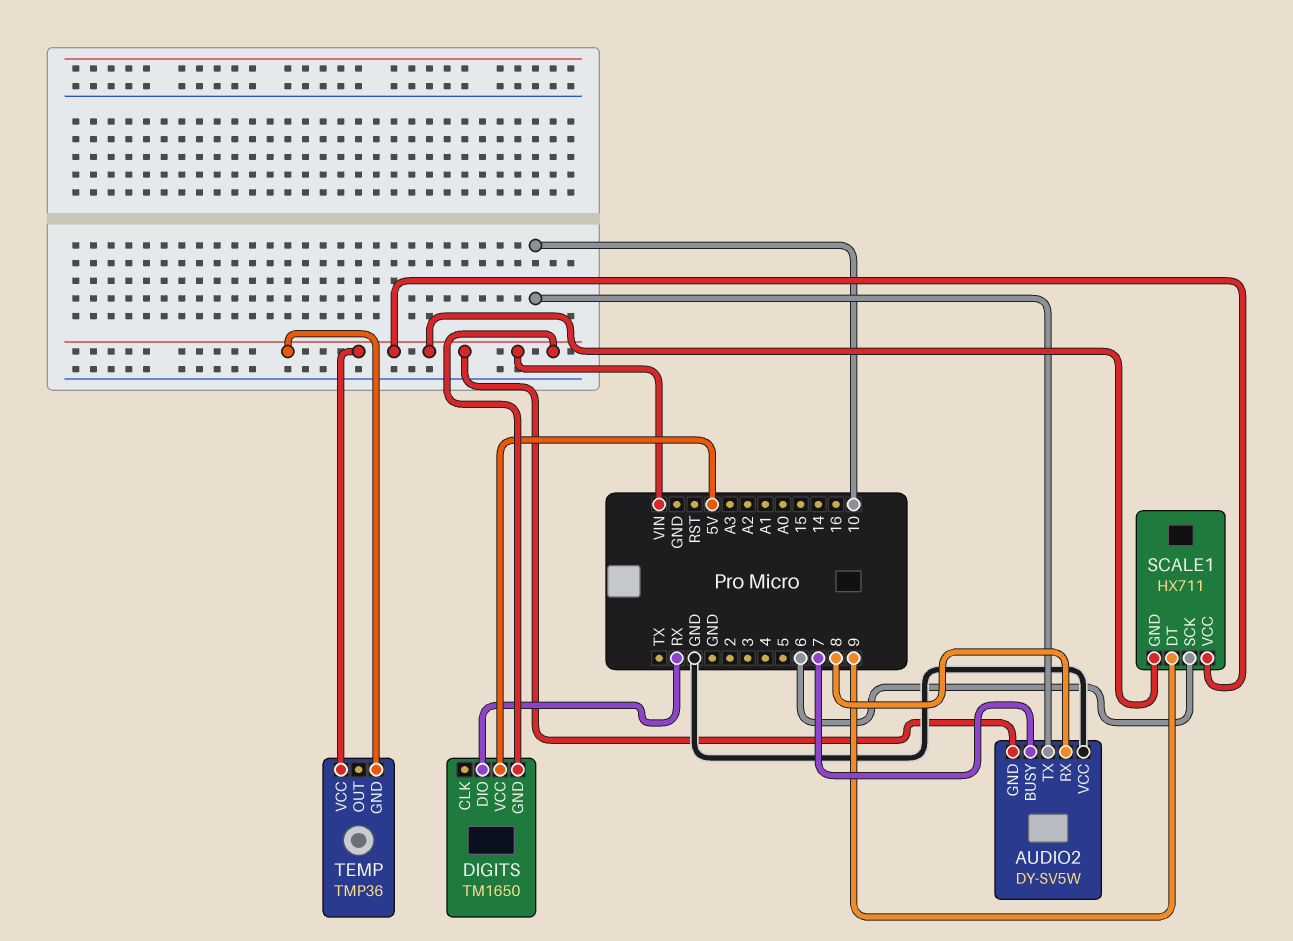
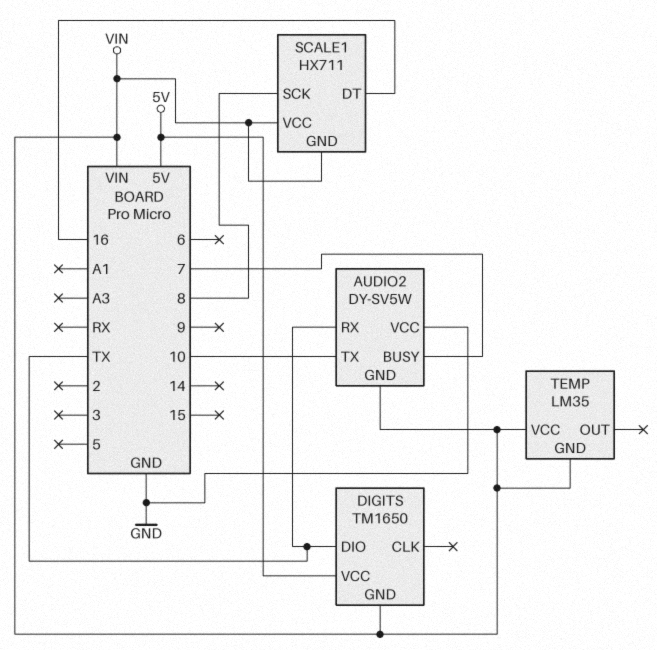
AUDIO2 pin RX: 8 -> TX
DIGITS pin DIO: RX -> TX
SCALE1 pin DT: 9 -> 16
SCALE1 pin SCK: 6 -> 8
TEMP: TMP36 -> LM35

